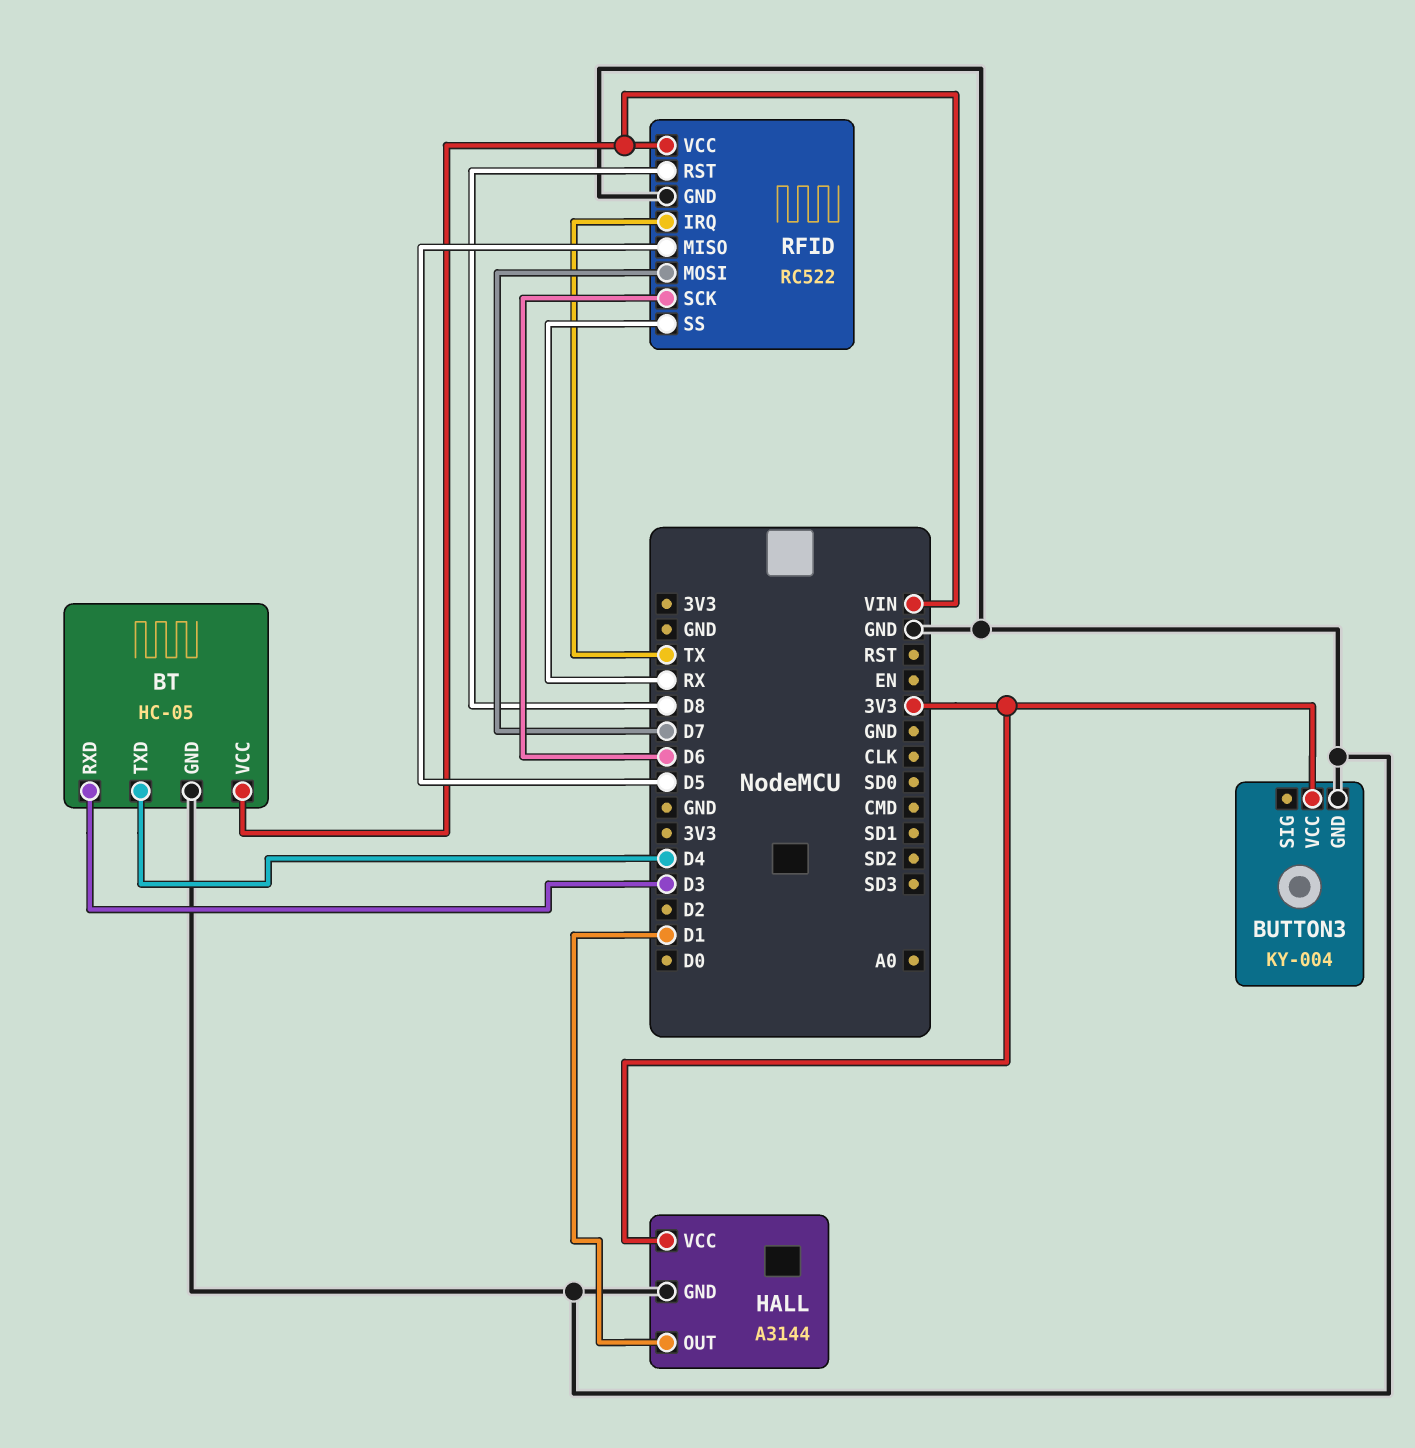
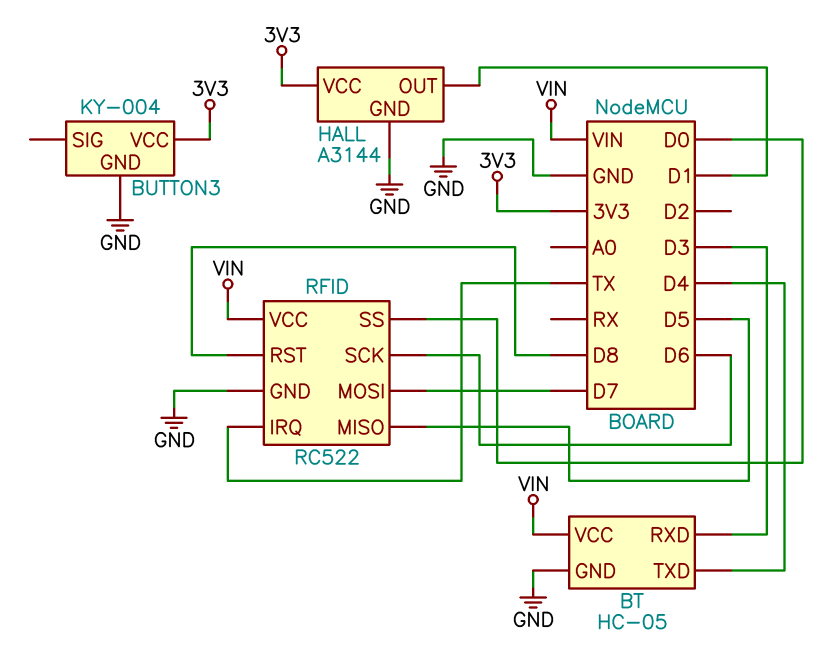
RFID pin SS: RX -> D0

